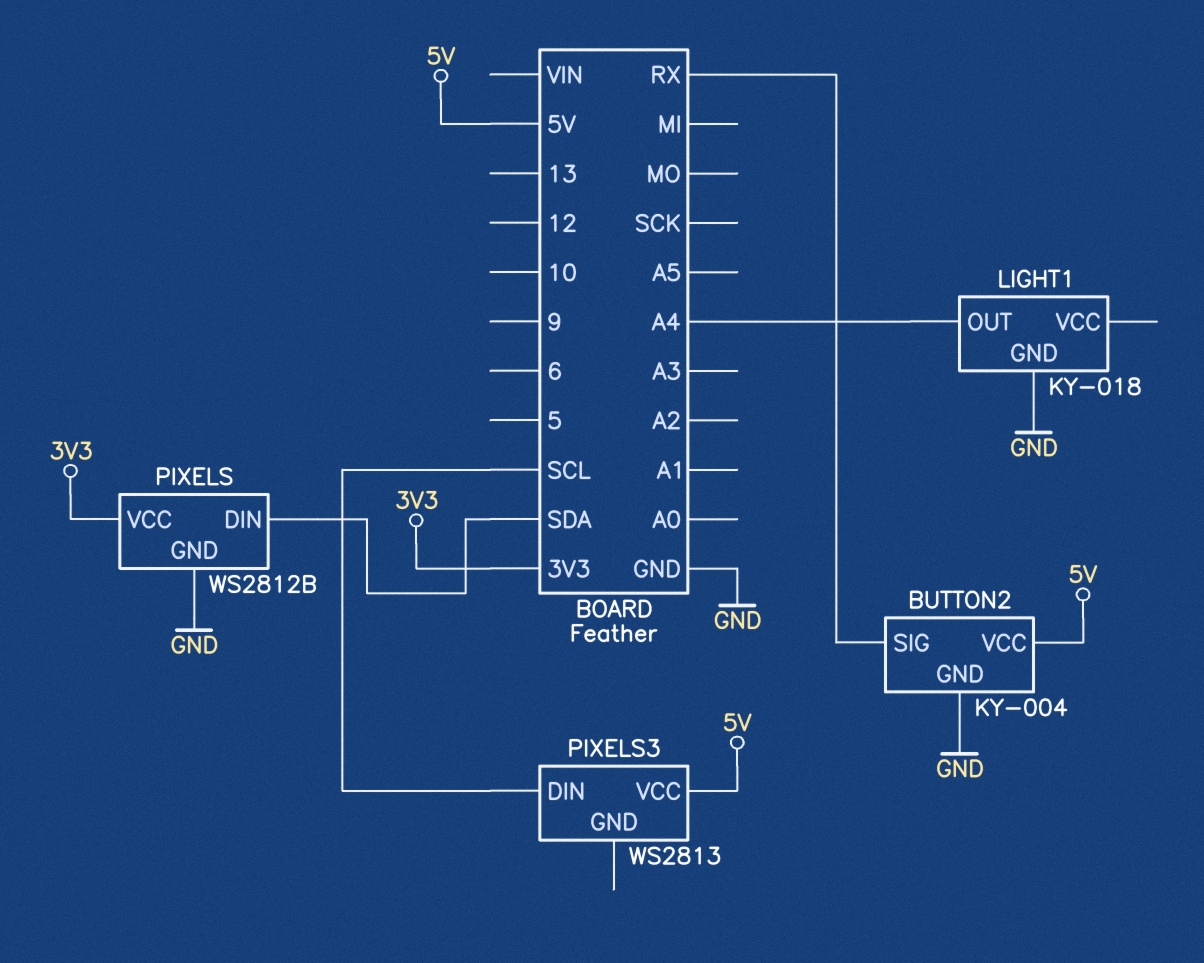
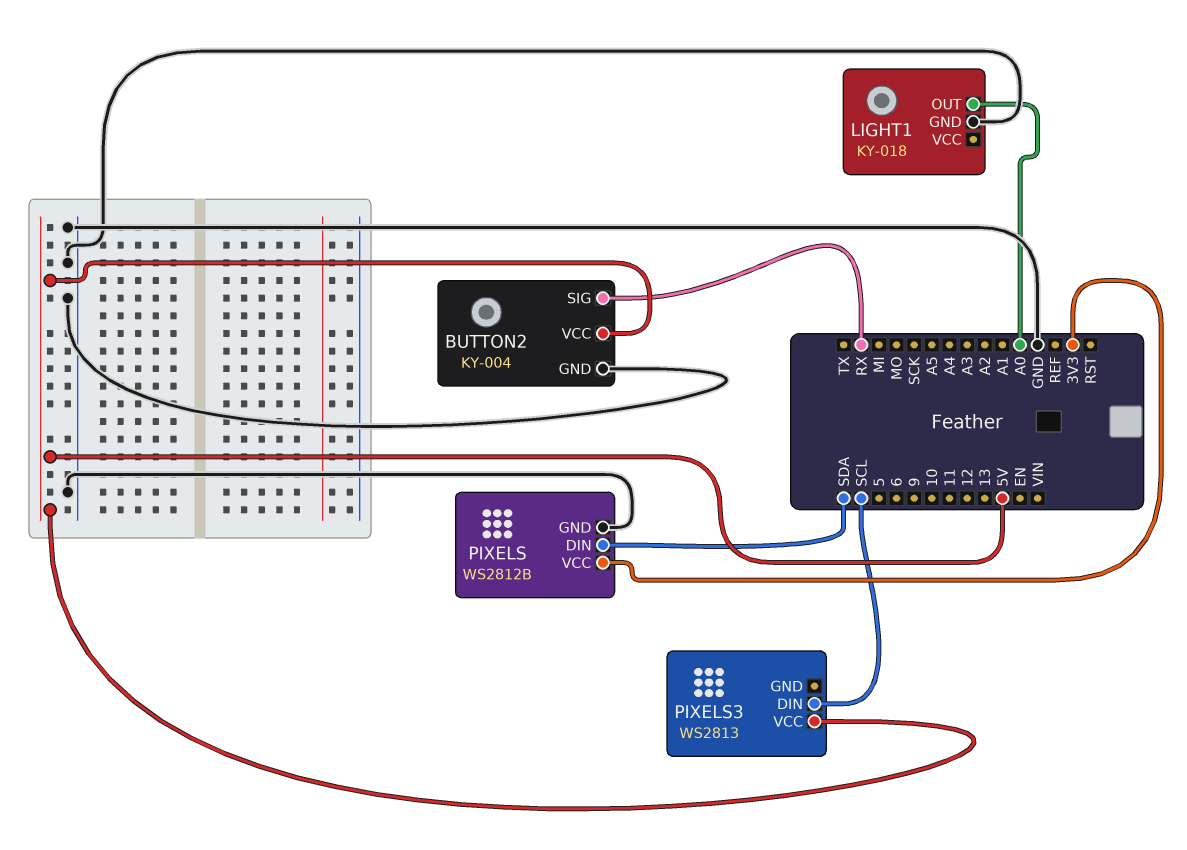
LIGHT1 pin OUT: A4 -> A0

